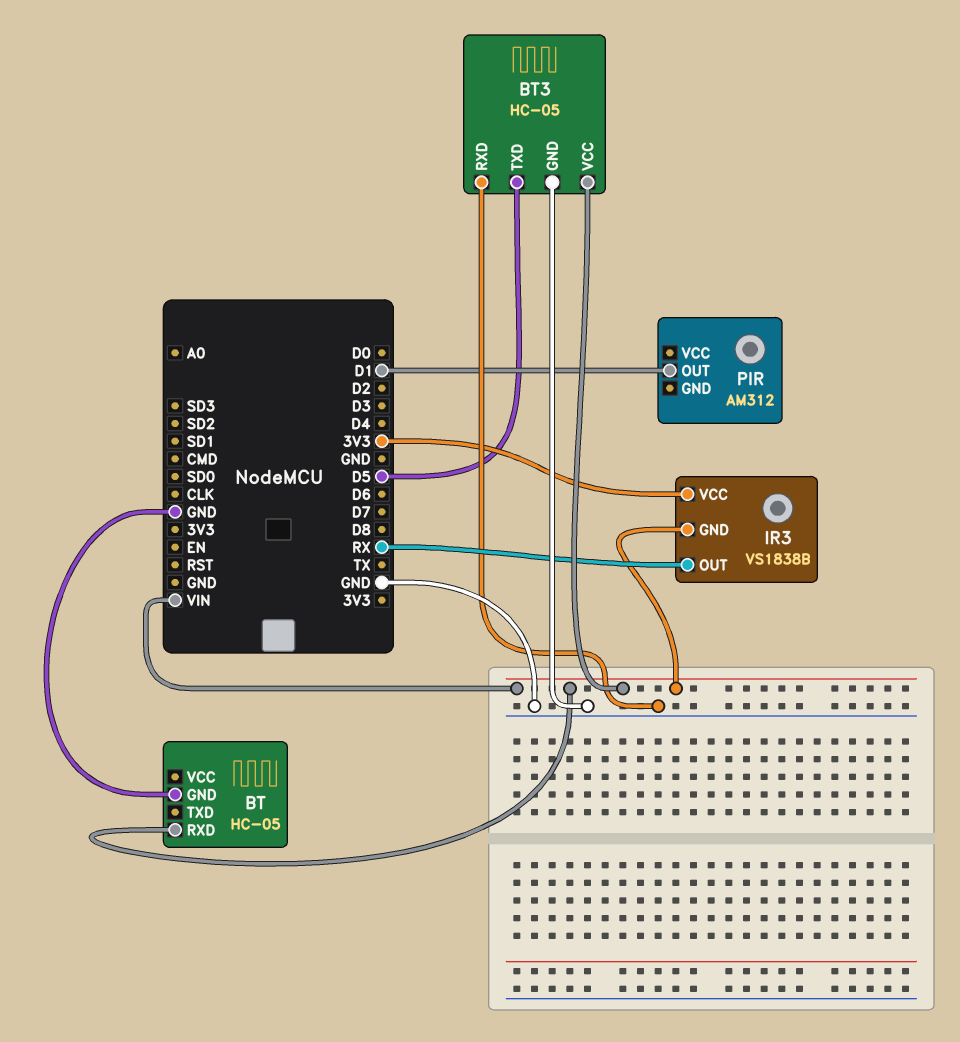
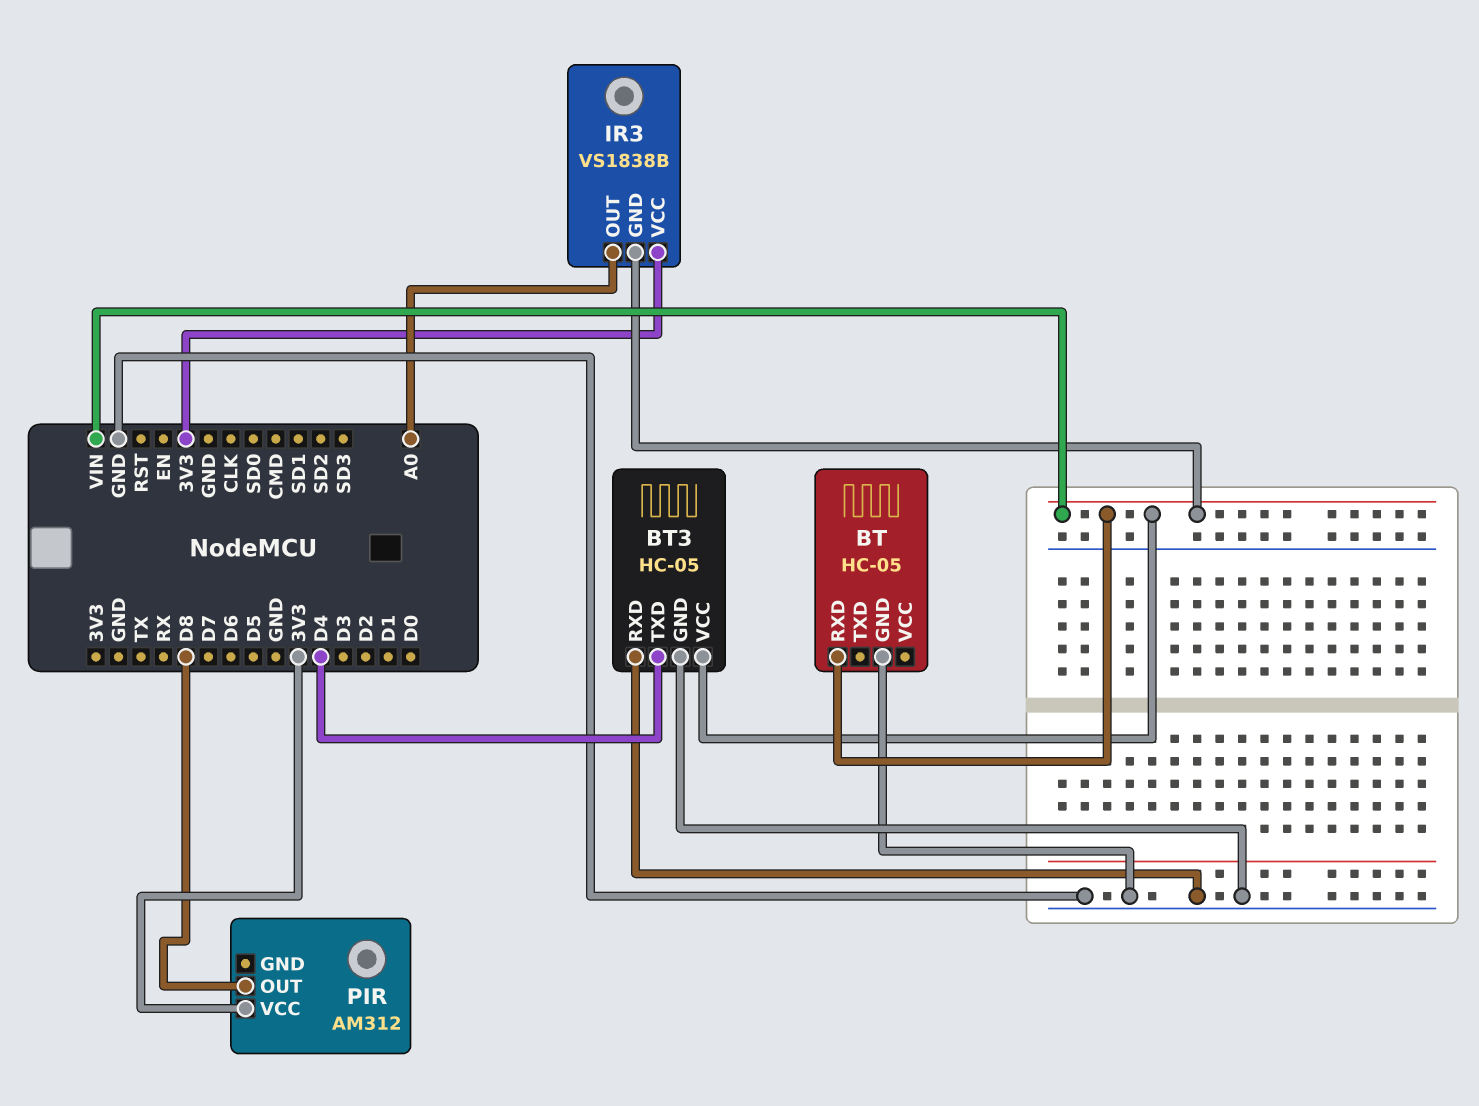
BT3 pin TXD: D5 -> D4
IR3 pin OUT: RX -> A0
PIR pin OUT: D1 -> D8
PIR pin VCC: none -> 3V3

